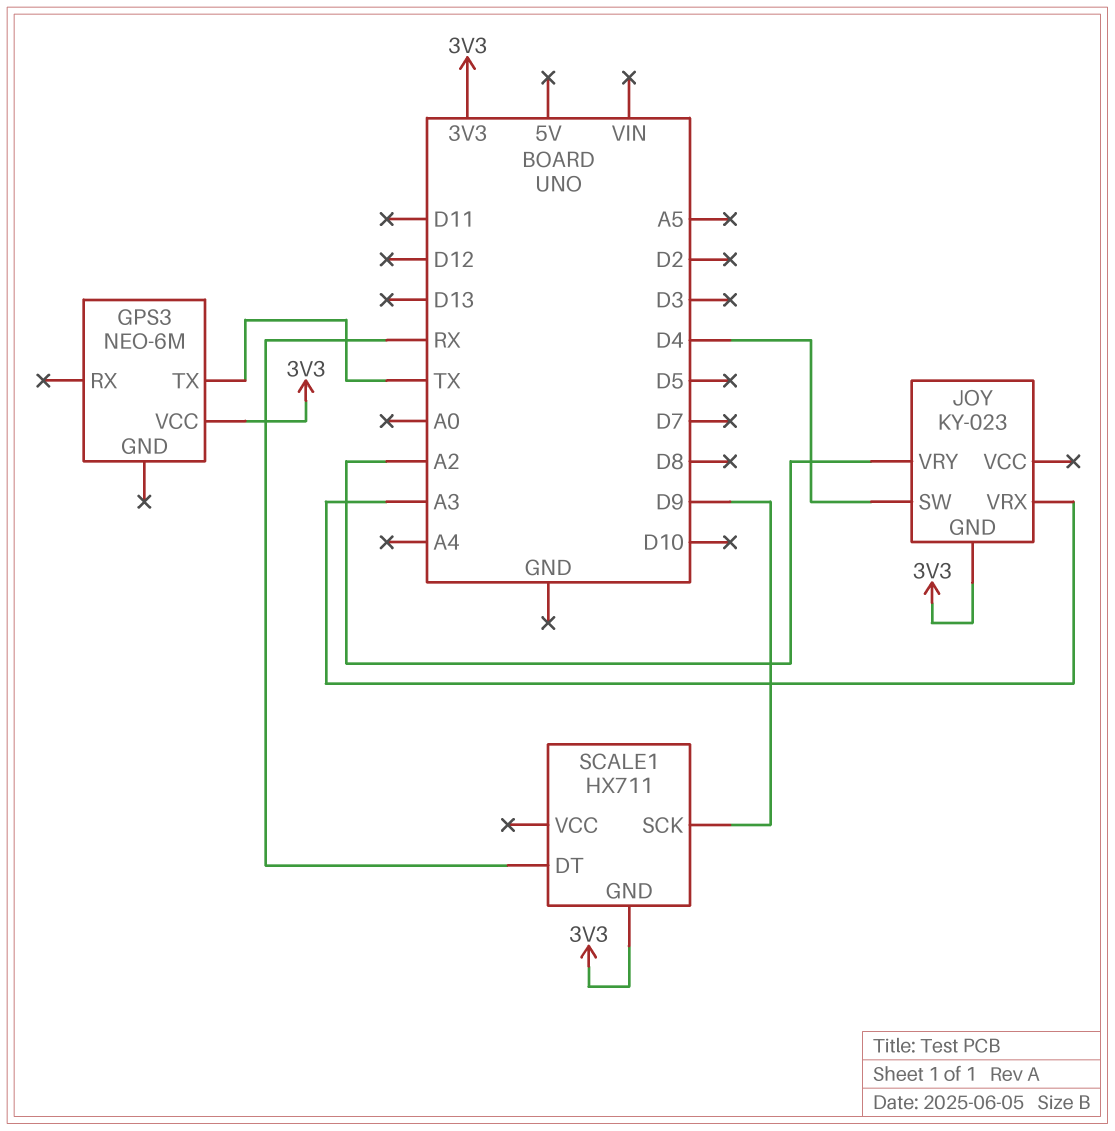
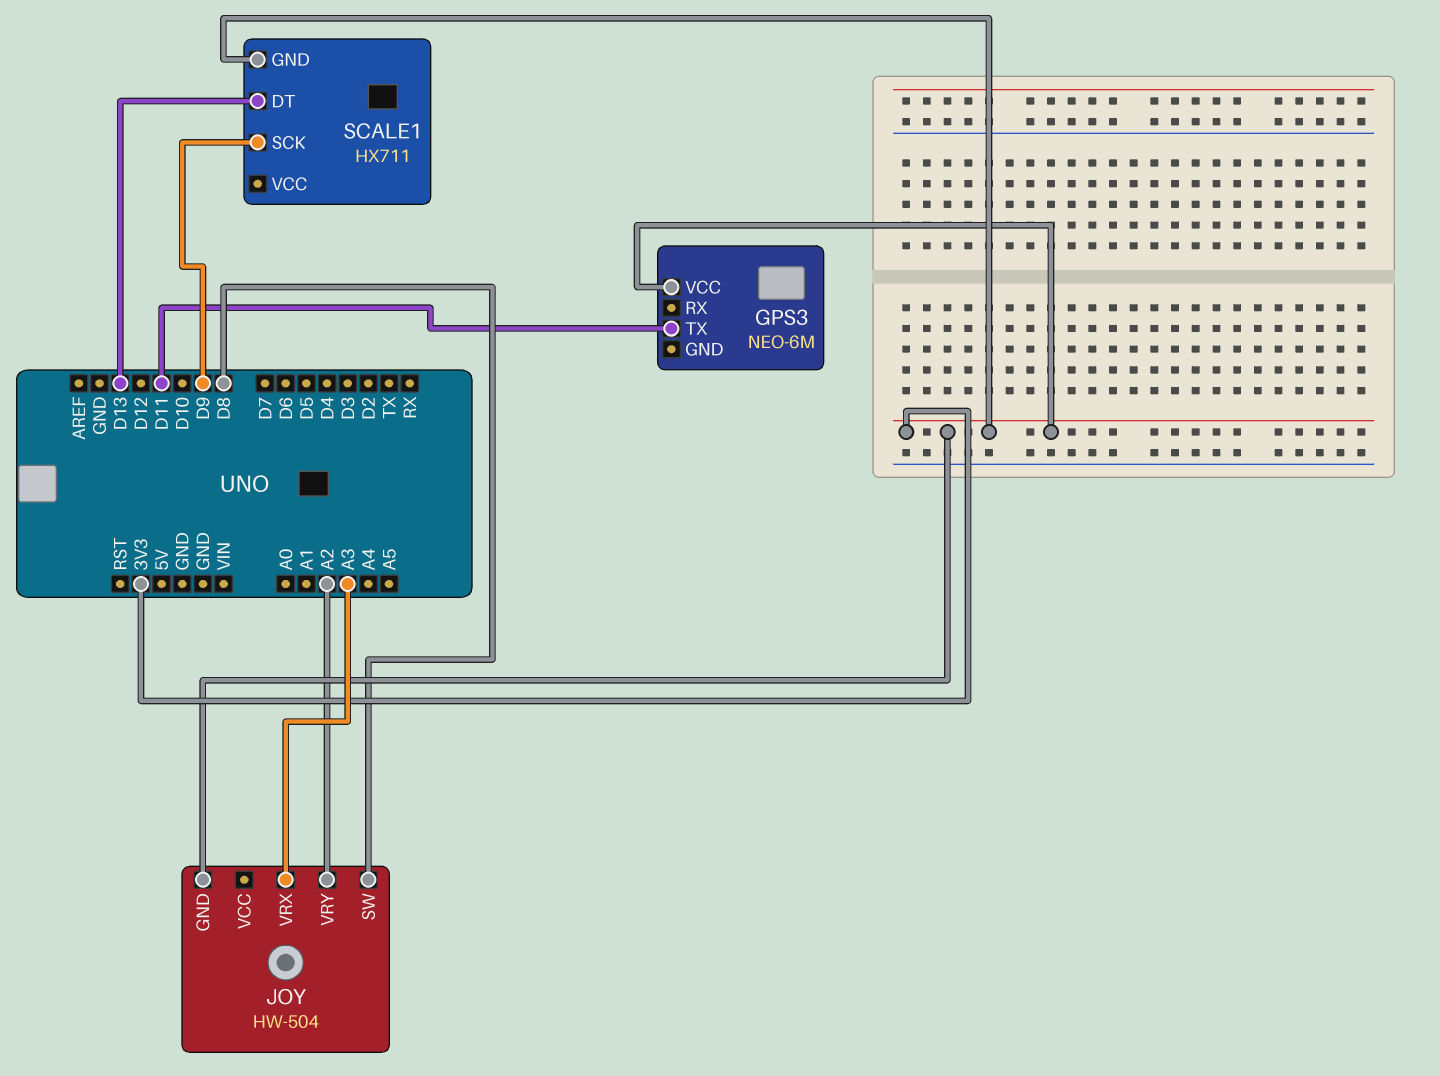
GPS3 pin TX: TX -> D11
JOY: KY-023 -> HW-504
JOY pin SW: D4 -> D8
SCALE1 pin DT: RX -> D13

